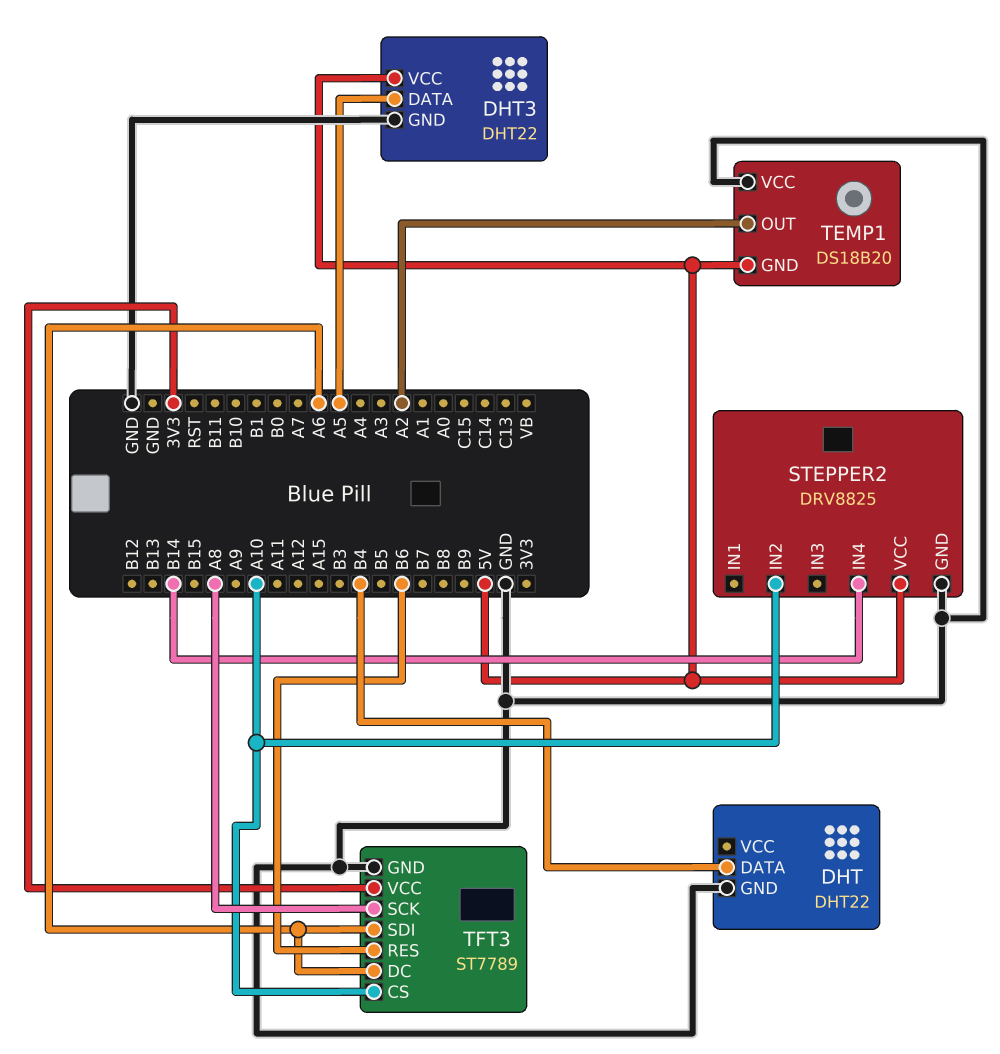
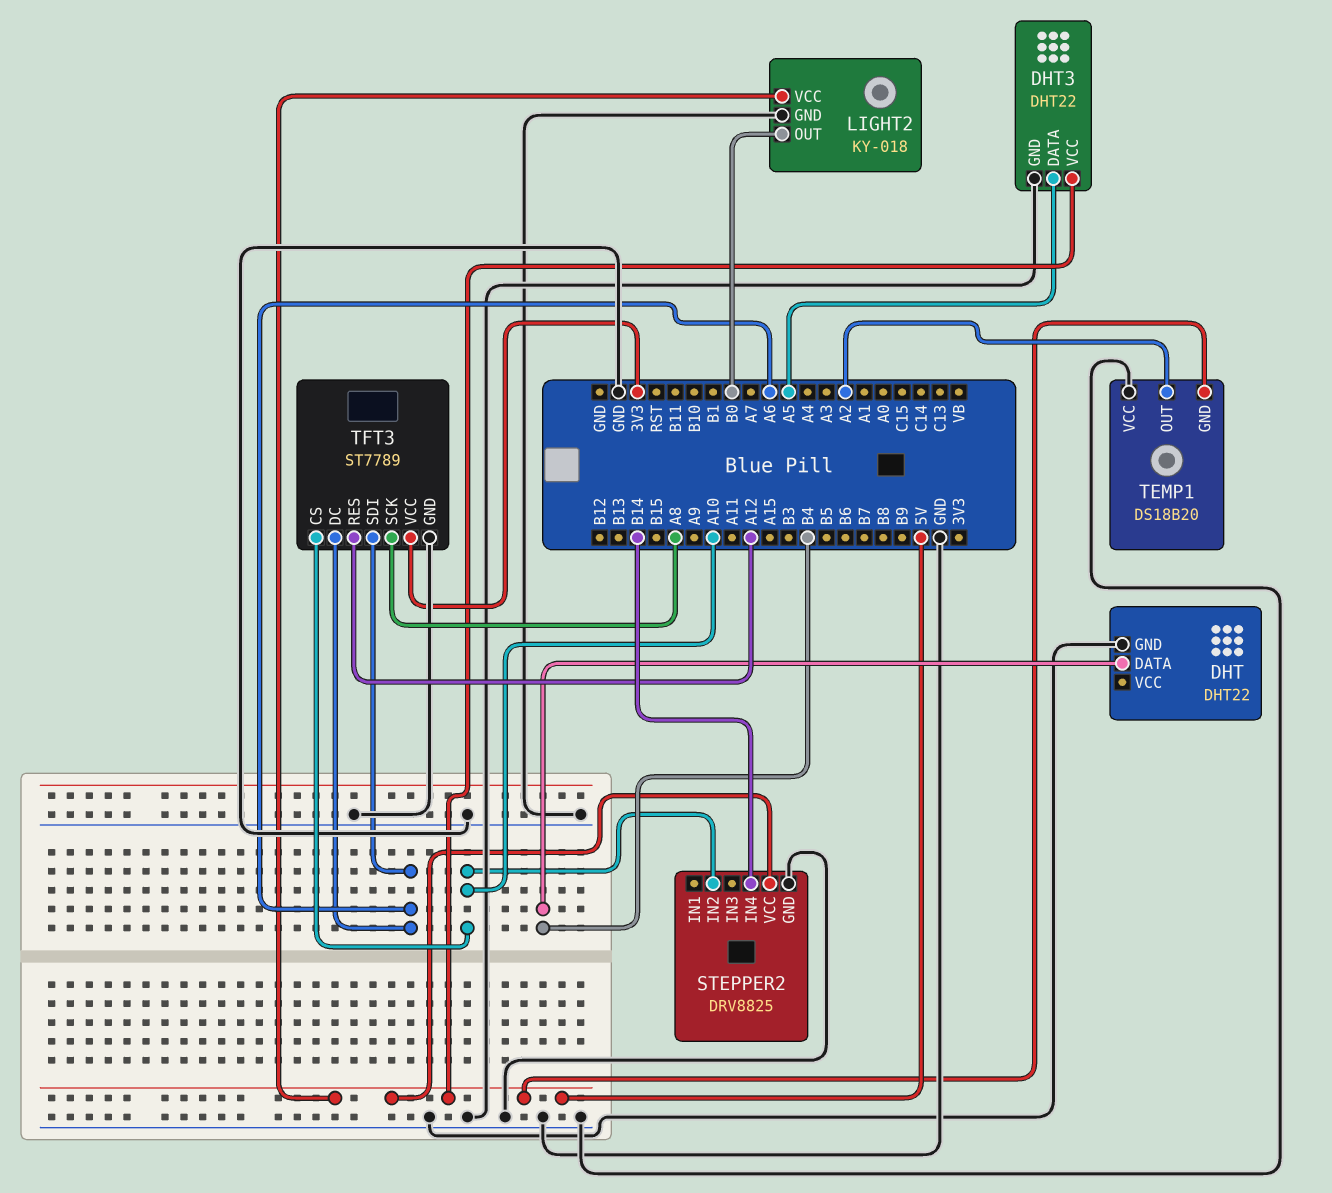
LIGHT2: none -> KY-018
LIGHT2 pin GND: none -> GND
LIGHT2 pin OUT: none -> B0
LIGHT2 pin VCC: none -> 5V
TFT3 pin RES: B6 -> A12

